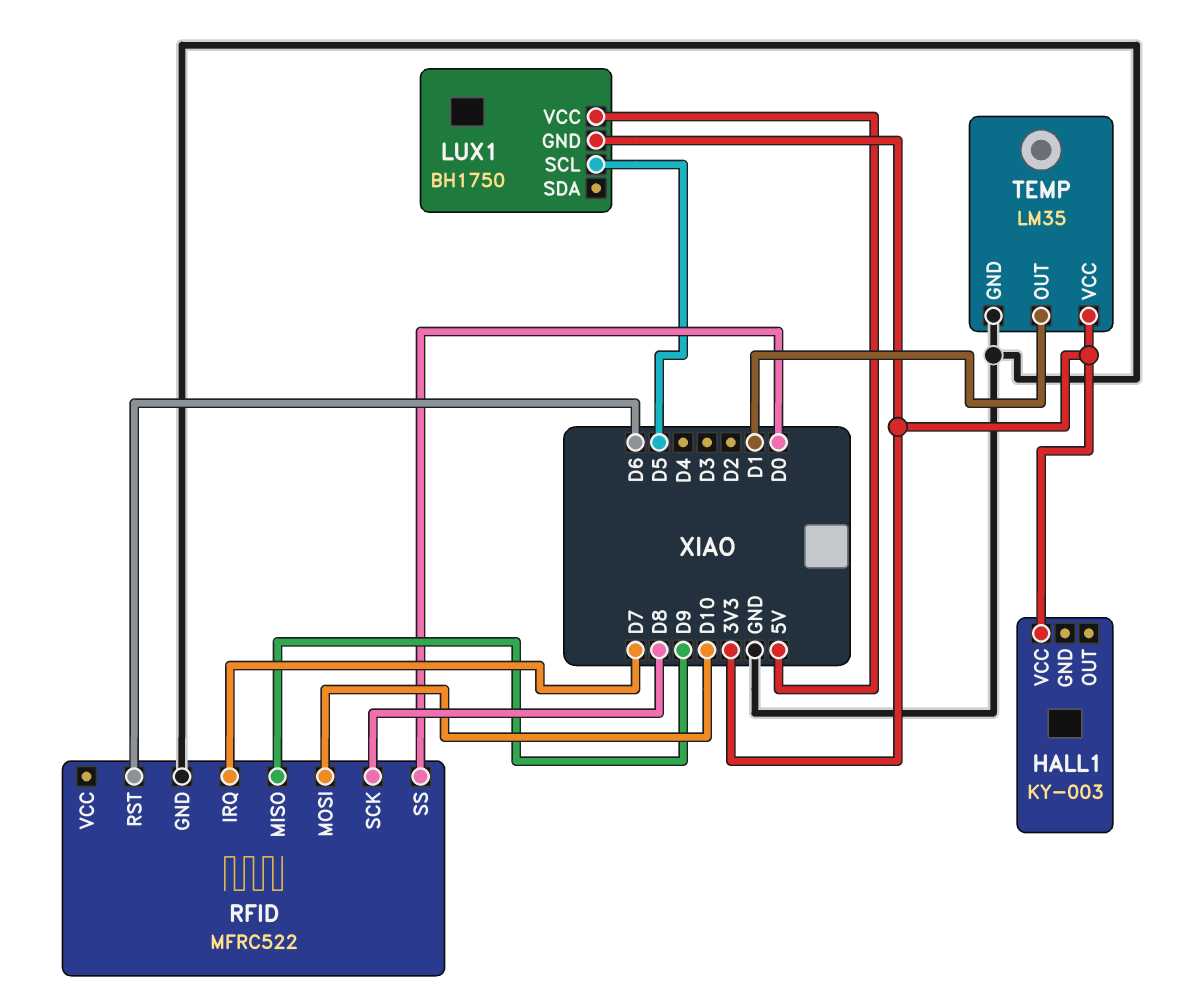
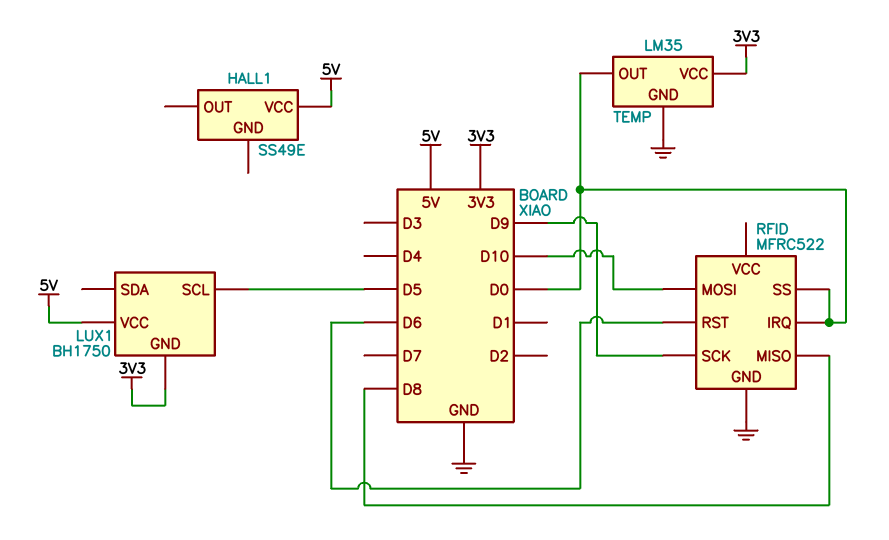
HALL1: KY-003 -> SS49E
HALL1 pin VCC: 3V3 -> 5V
RFID pin IRQ: D7 -> D0
RFID pin MISO: D9 -> D8
RFID pin SCK: D8 -> D9
TEMP pin OUT: D1 -> D0

